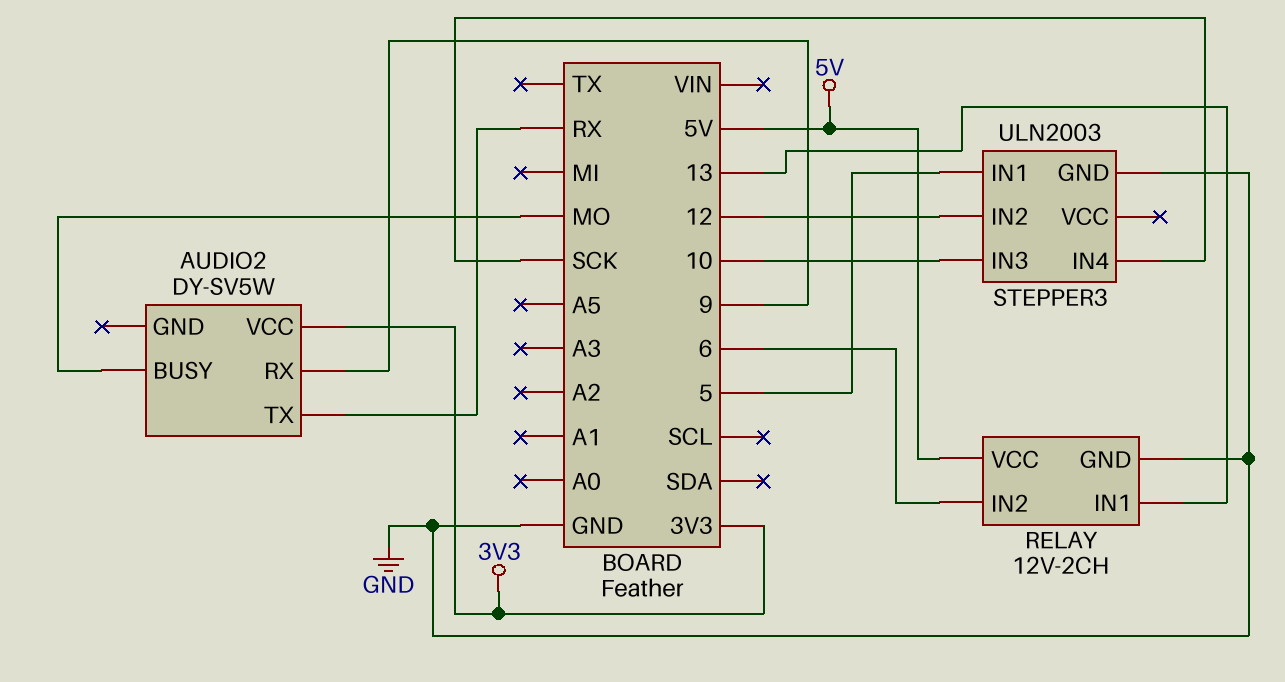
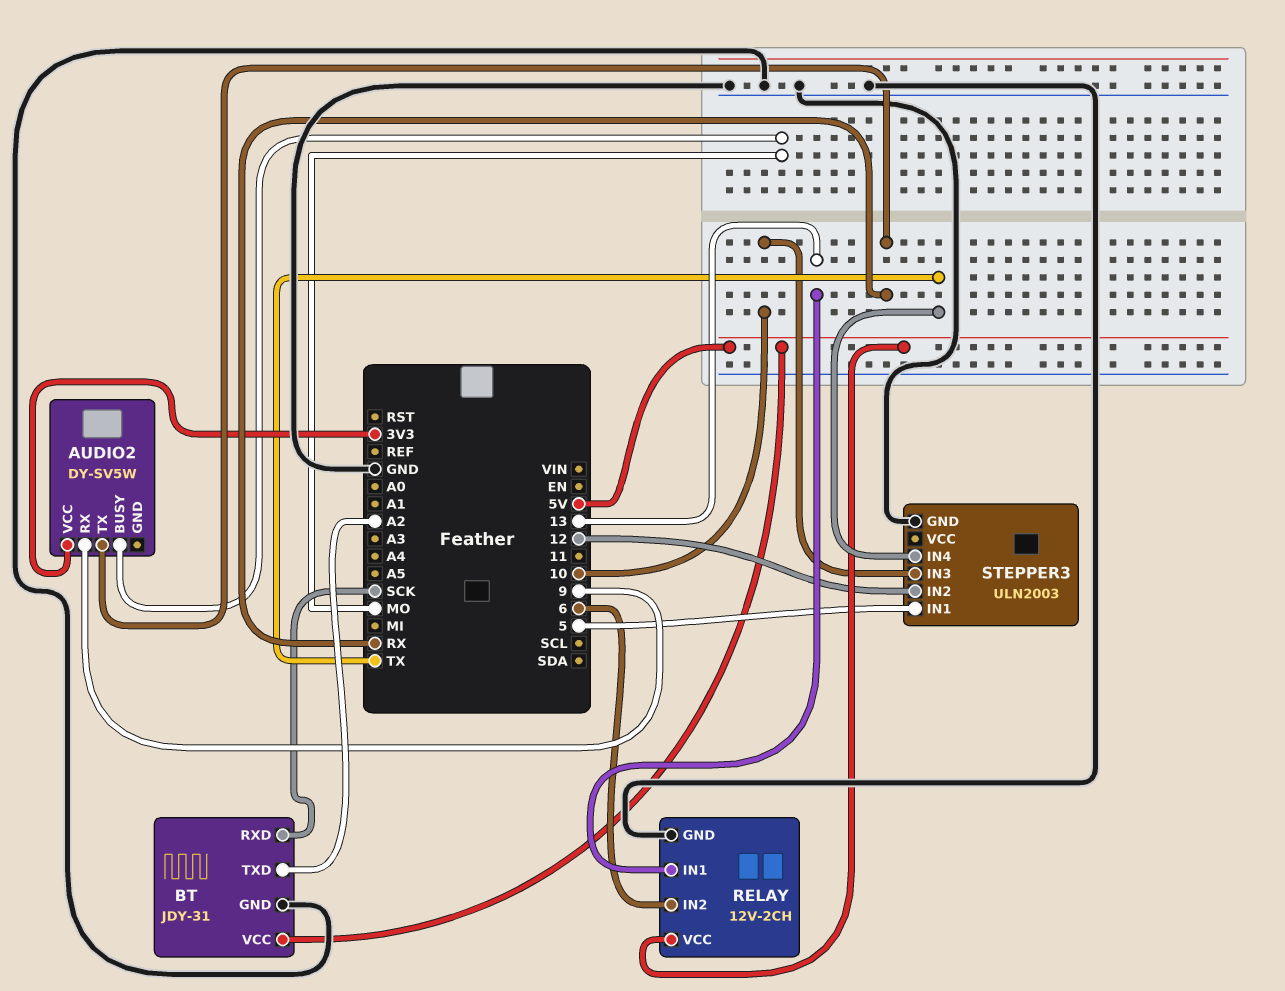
BT: none -> JDY-31
BT pin GND: none -> GND
BT pin RXD: none -> SCK
BT pin TXD: none -> A2
BT pin VCC: none -> 5V
STEPPER3 pin IN4: SCK -> TX

